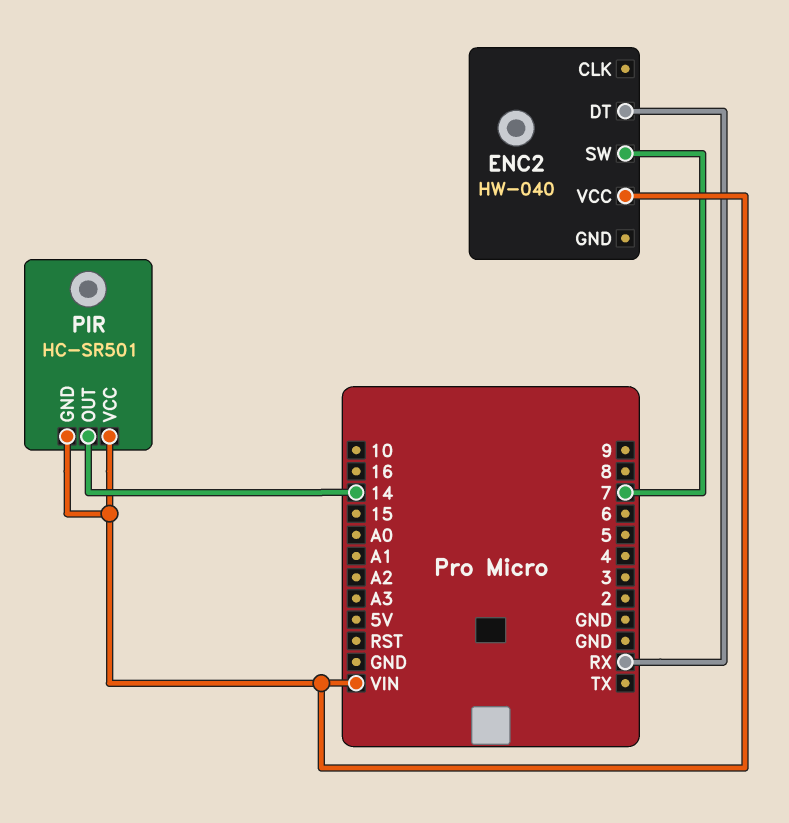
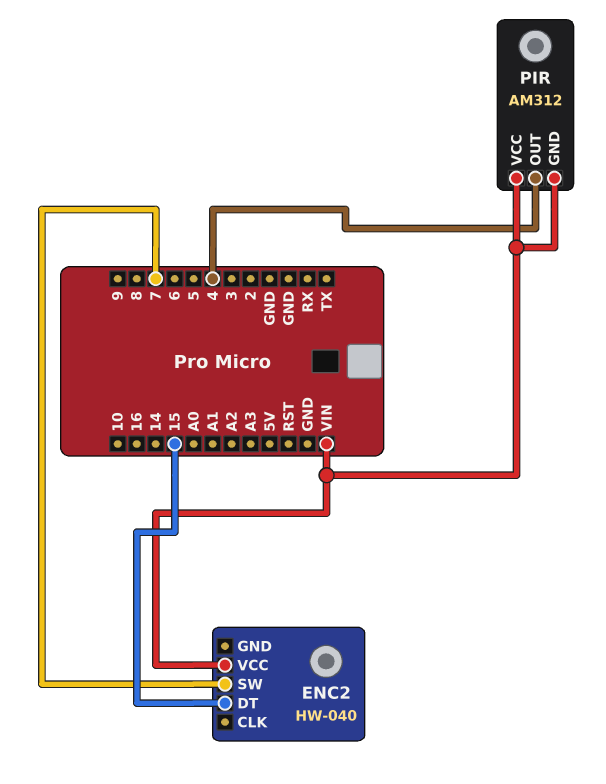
ENC2 pin DT: RX -> 15
PIR: HC-SR501 -> AM312
PIR pin OUT: 14 -> 4

